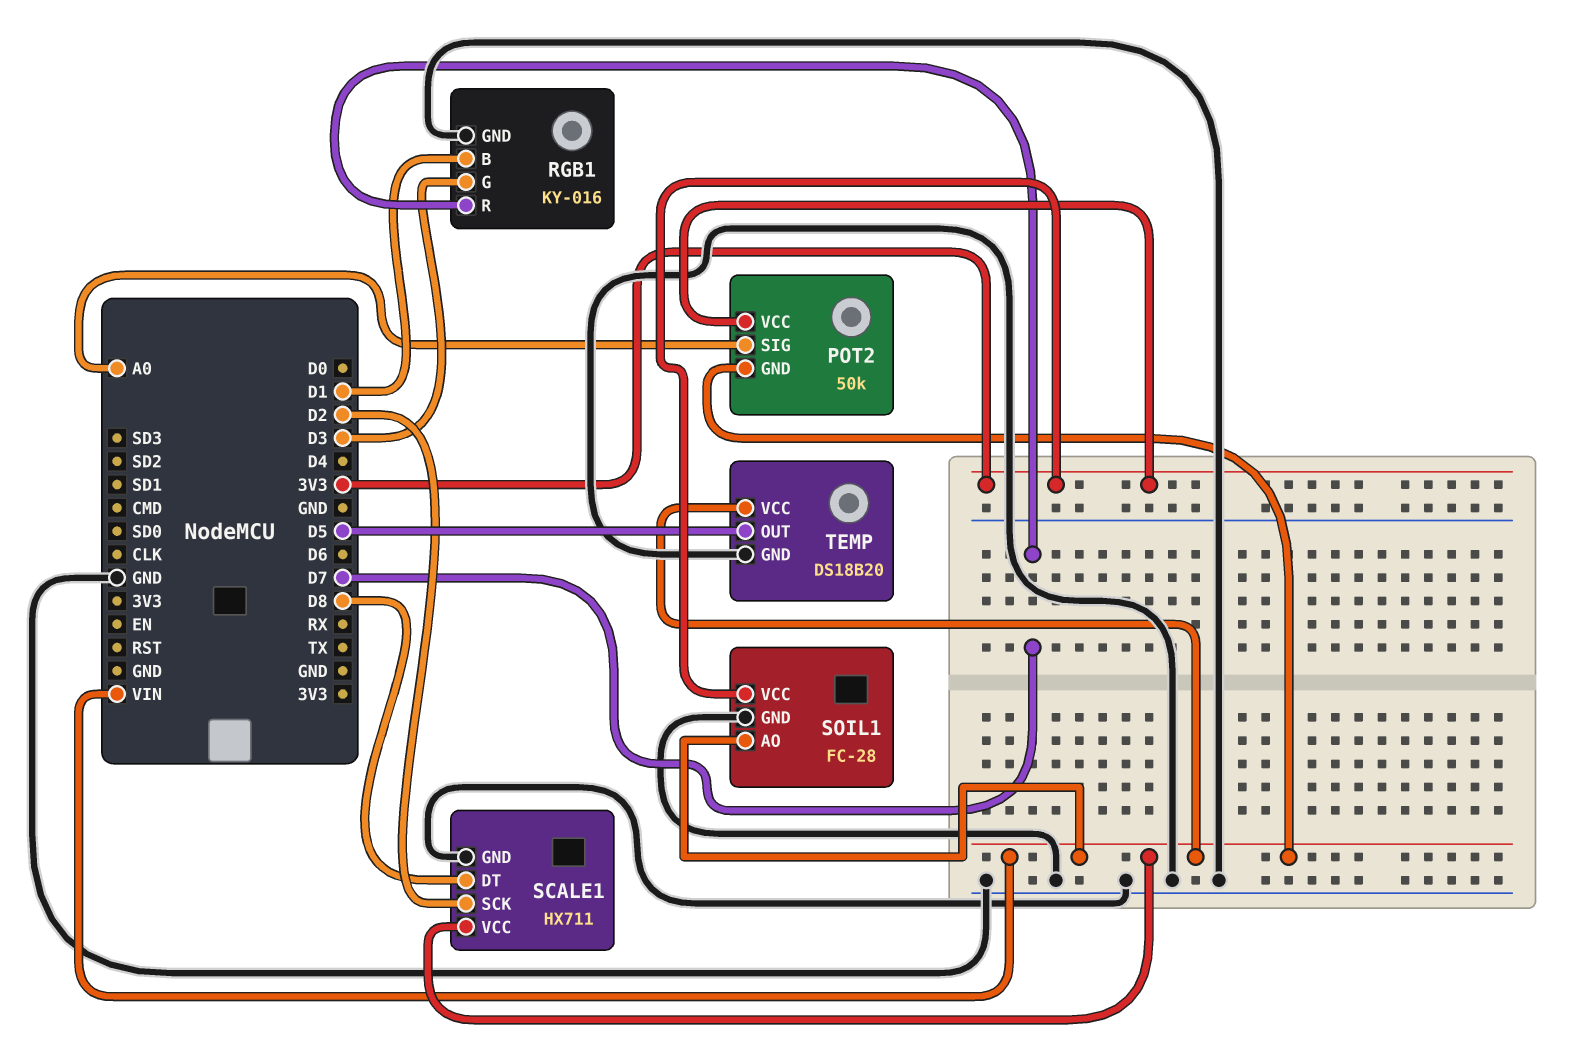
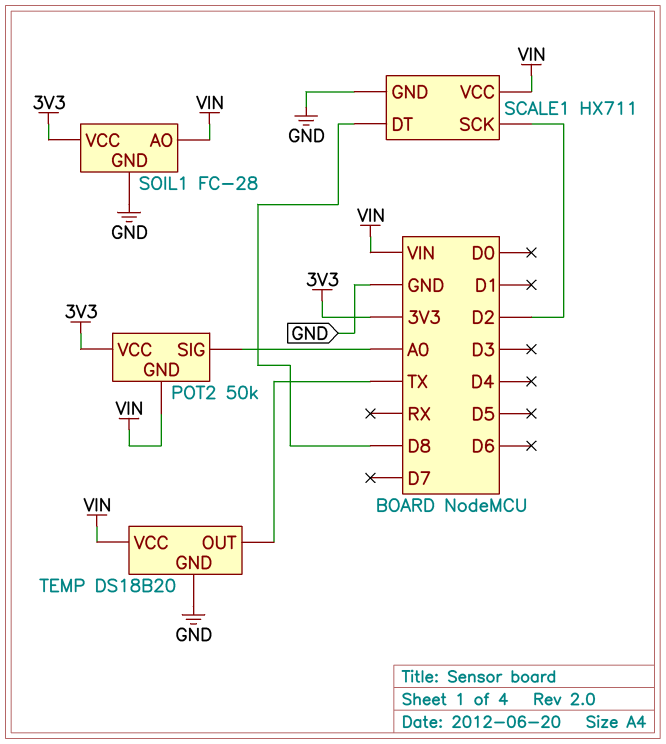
RGB1: KY-016 -> none
RGB1 pin B: D1 -> none
RGB1 pin G: D3 -> none
RGB1 pin GND: GND -> none
RGB1 pin R: D7 -> none
TEMP pin OUT: D5 -> TX

